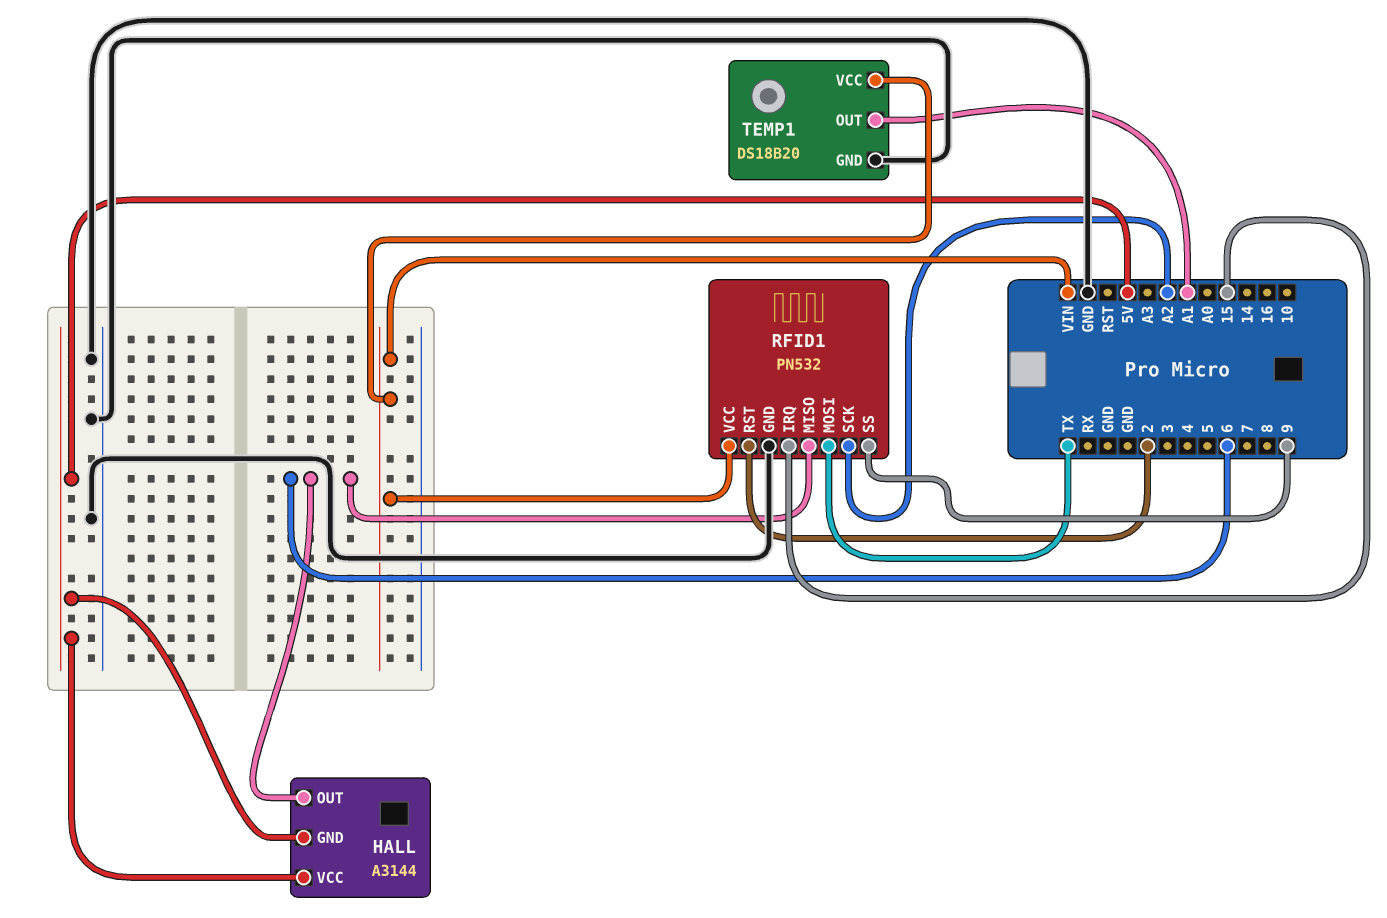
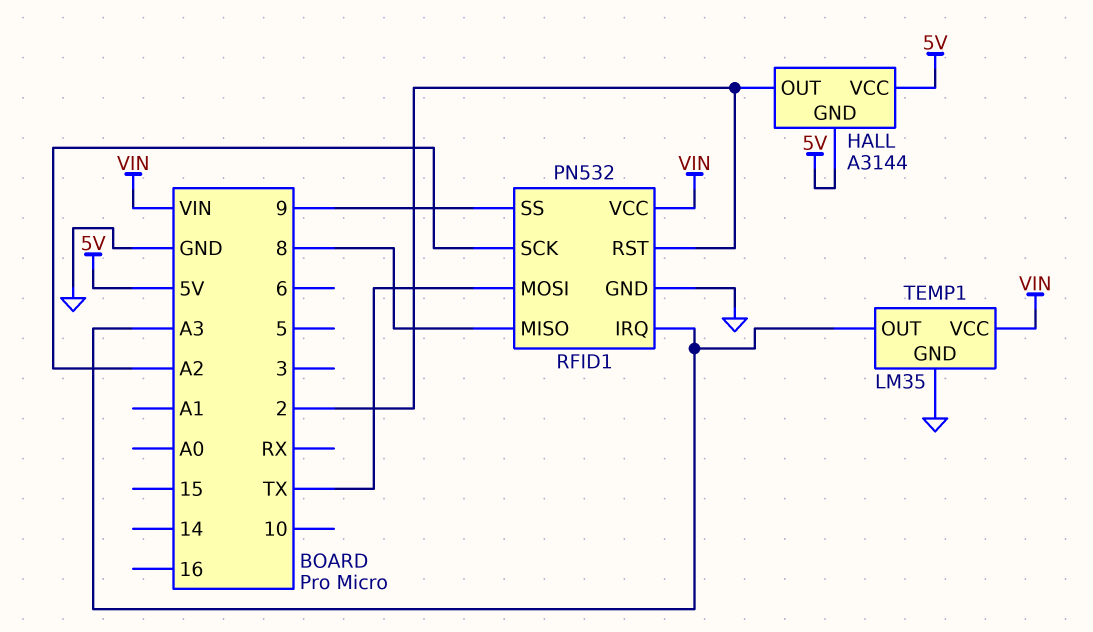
HALL pin OUT: 6 -> 2
RFID1 pin IRQ: 15 -> A3
RFID1 pin MISO: 6 -> 8
TEMP1: DS18B20 -> LM35
TEMP1 pin OUT: A1 -> A3

